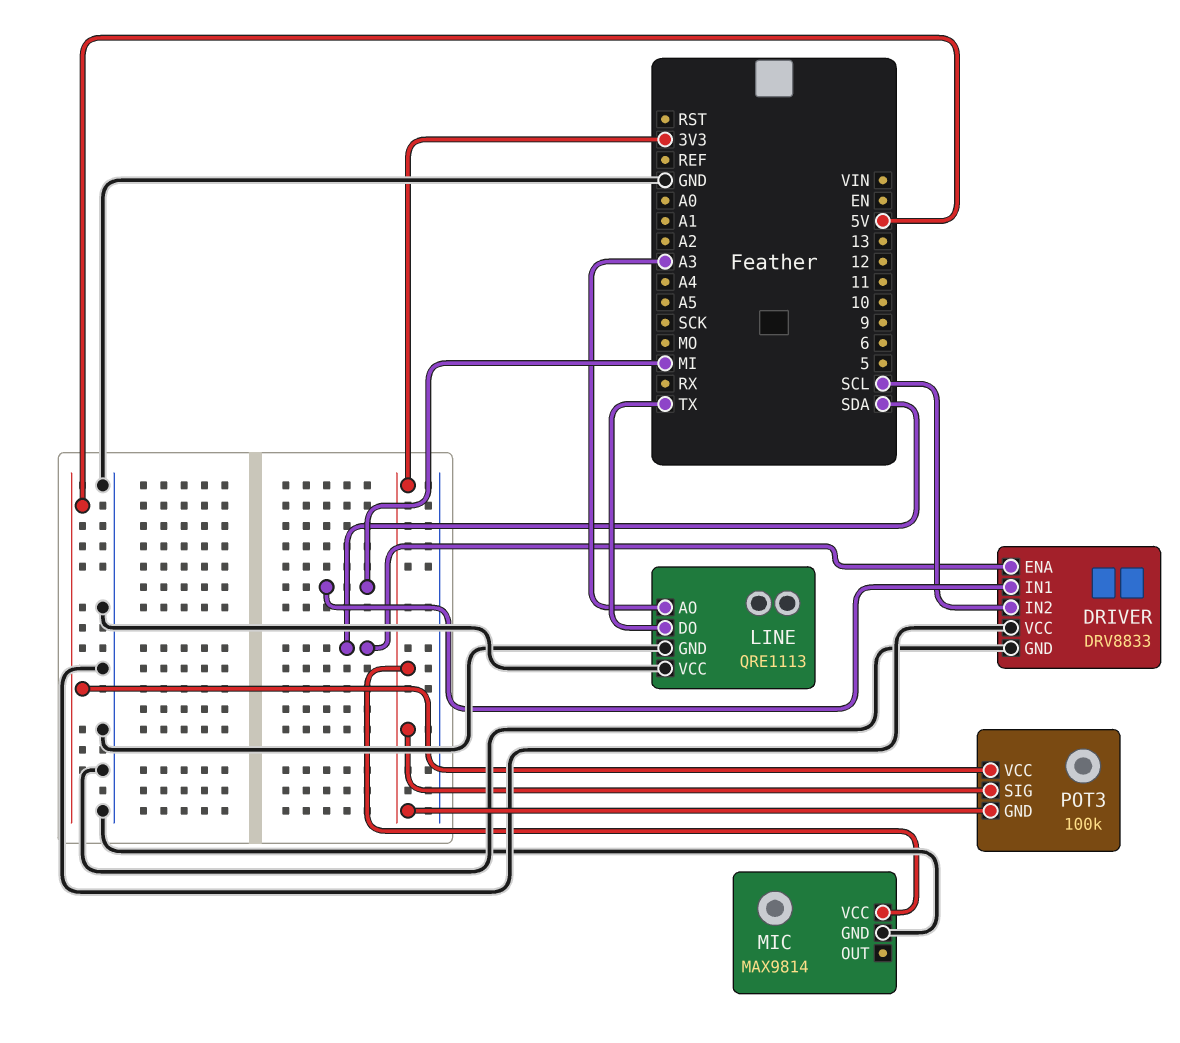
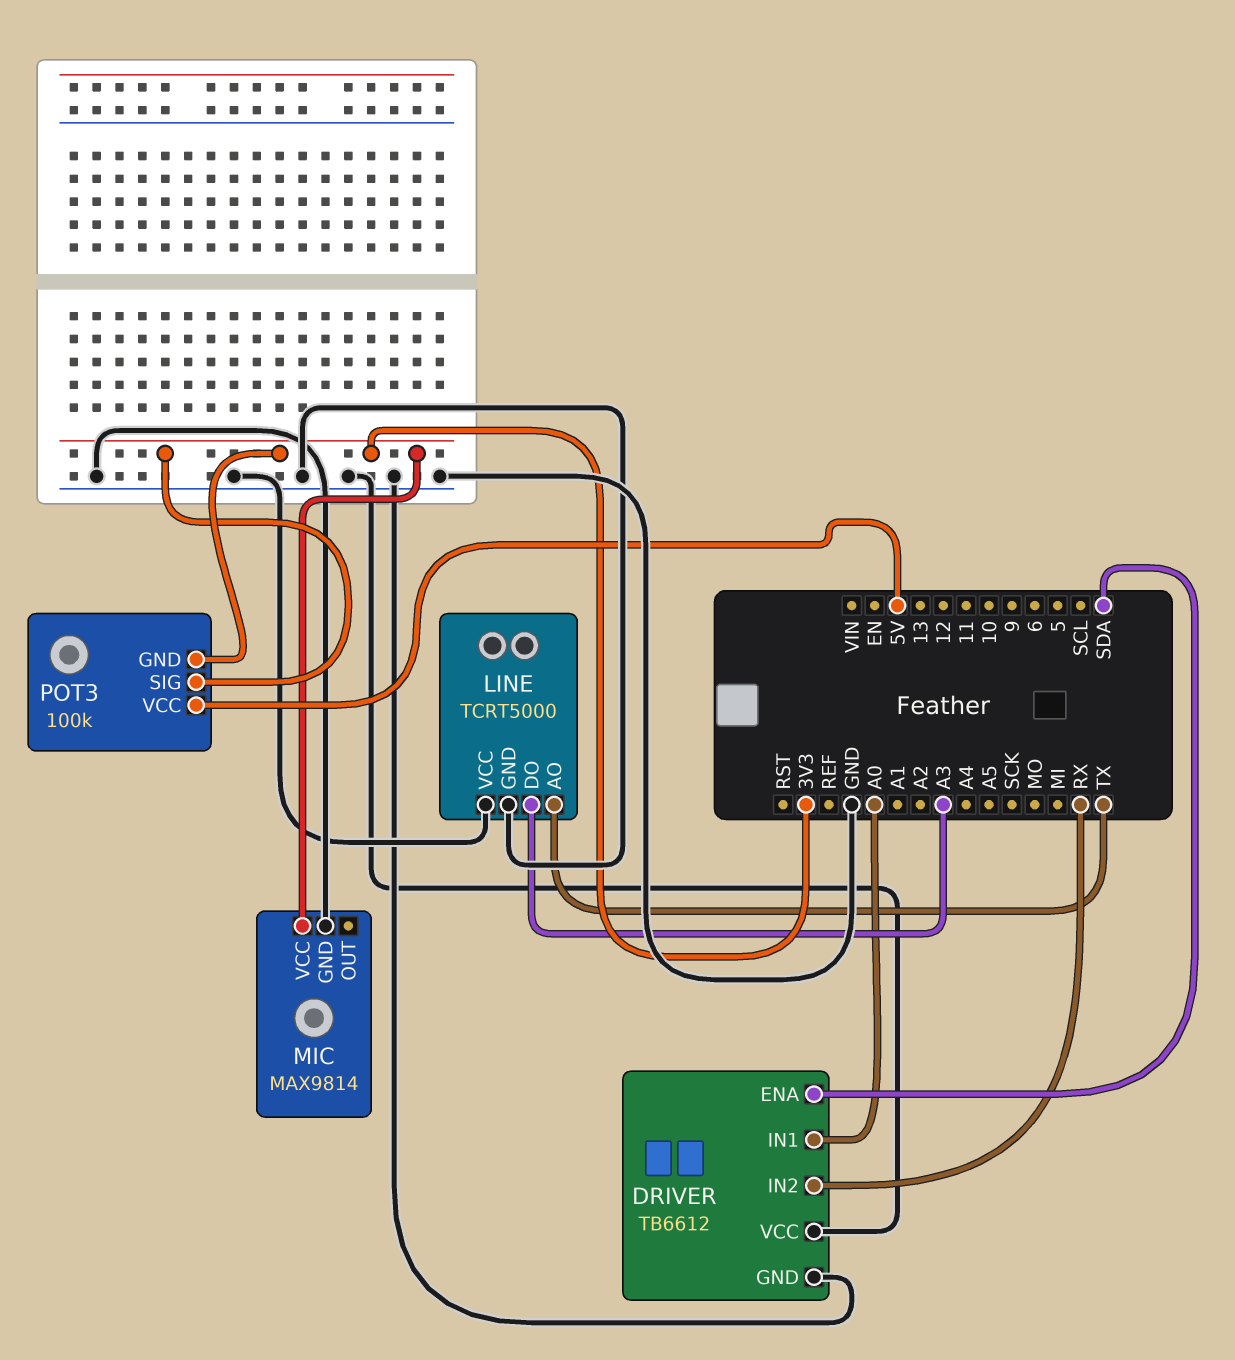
DRIVER: DRV8833 -> TB6612
DRIVER pin IN1: MI -> A0
DRIVER pin IN2: SCL -> RX
LINE: QRE1113 -> TCRT5000
LINE pin AO: A3 -> TX
LINE pin DO: TX -> A3

